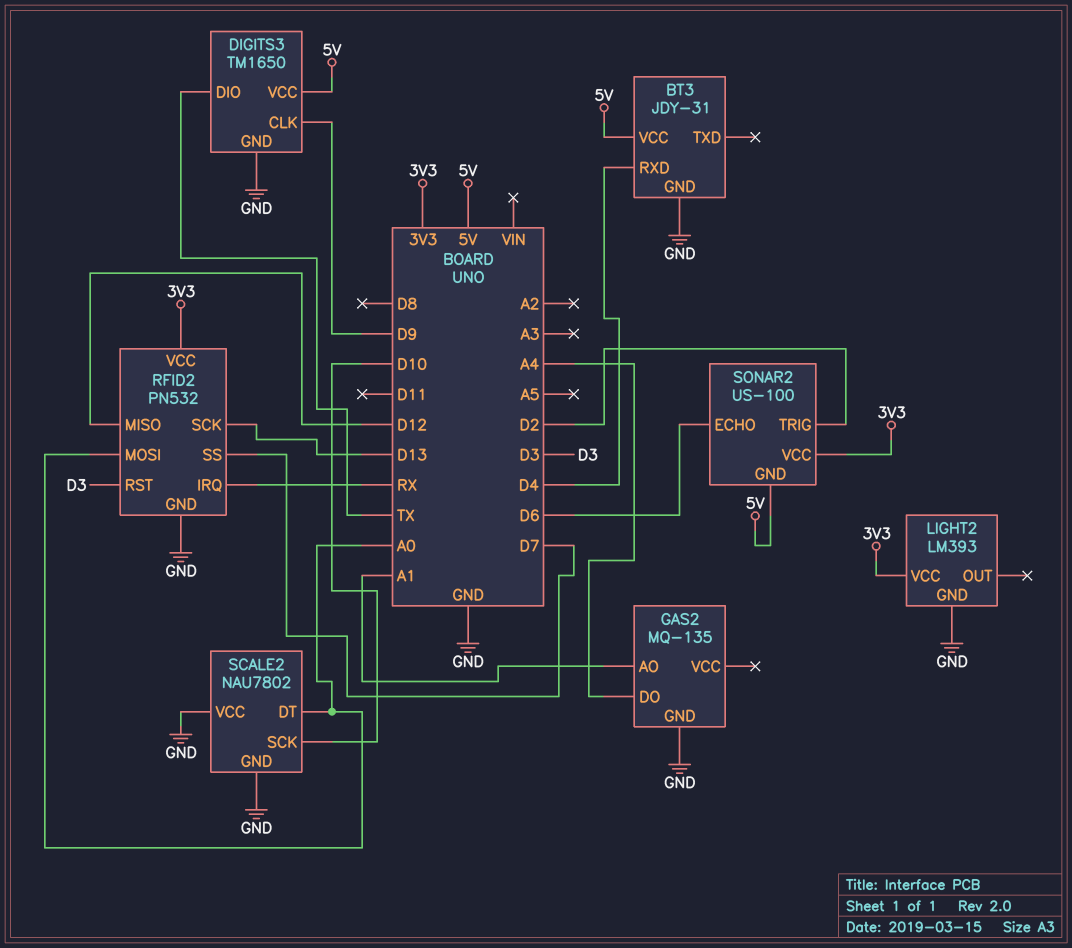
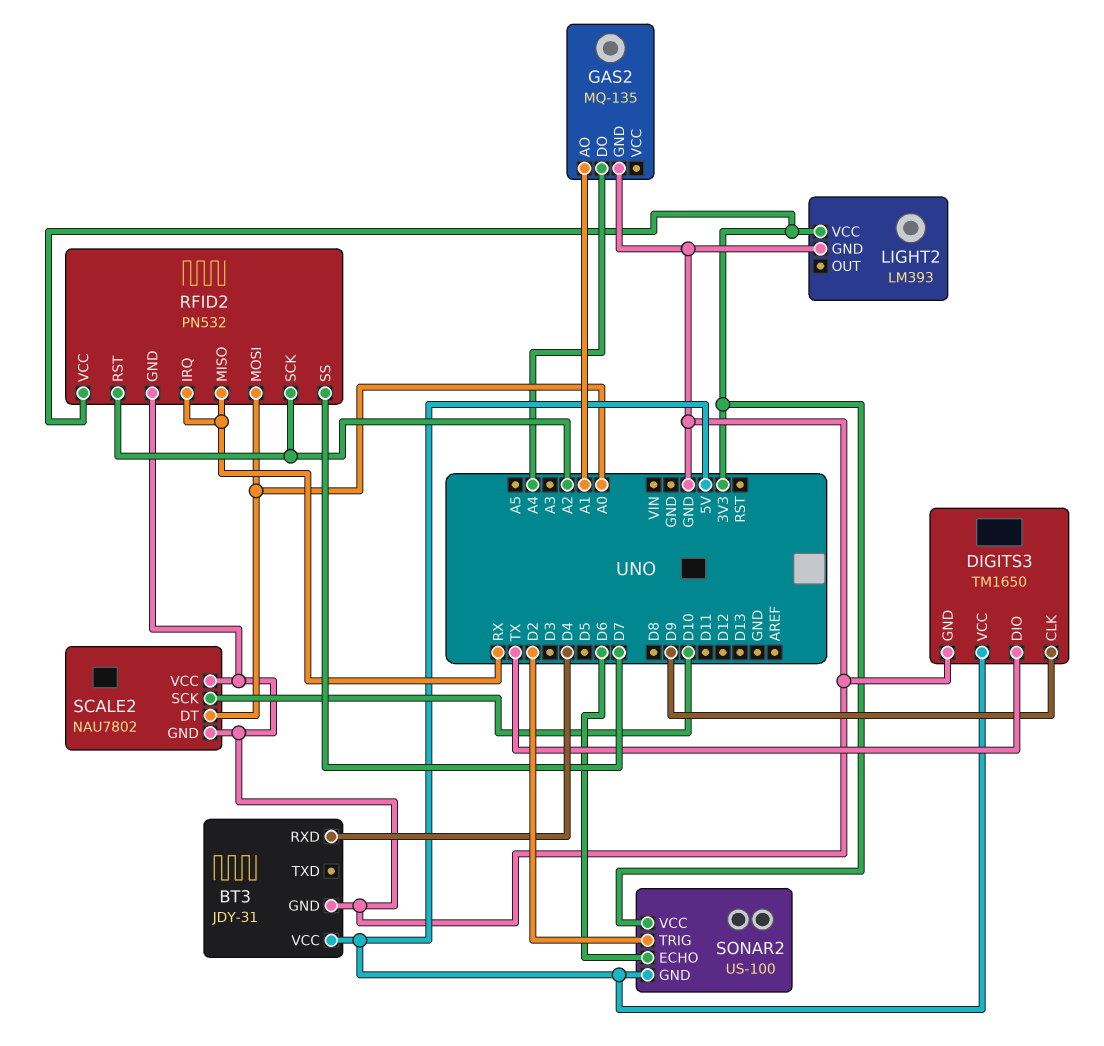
RFID2 pin MISO: D12 -> RX
RFID2 pin RST: D3 -> A2
RFID2 pin SCK: D13 -> A2

